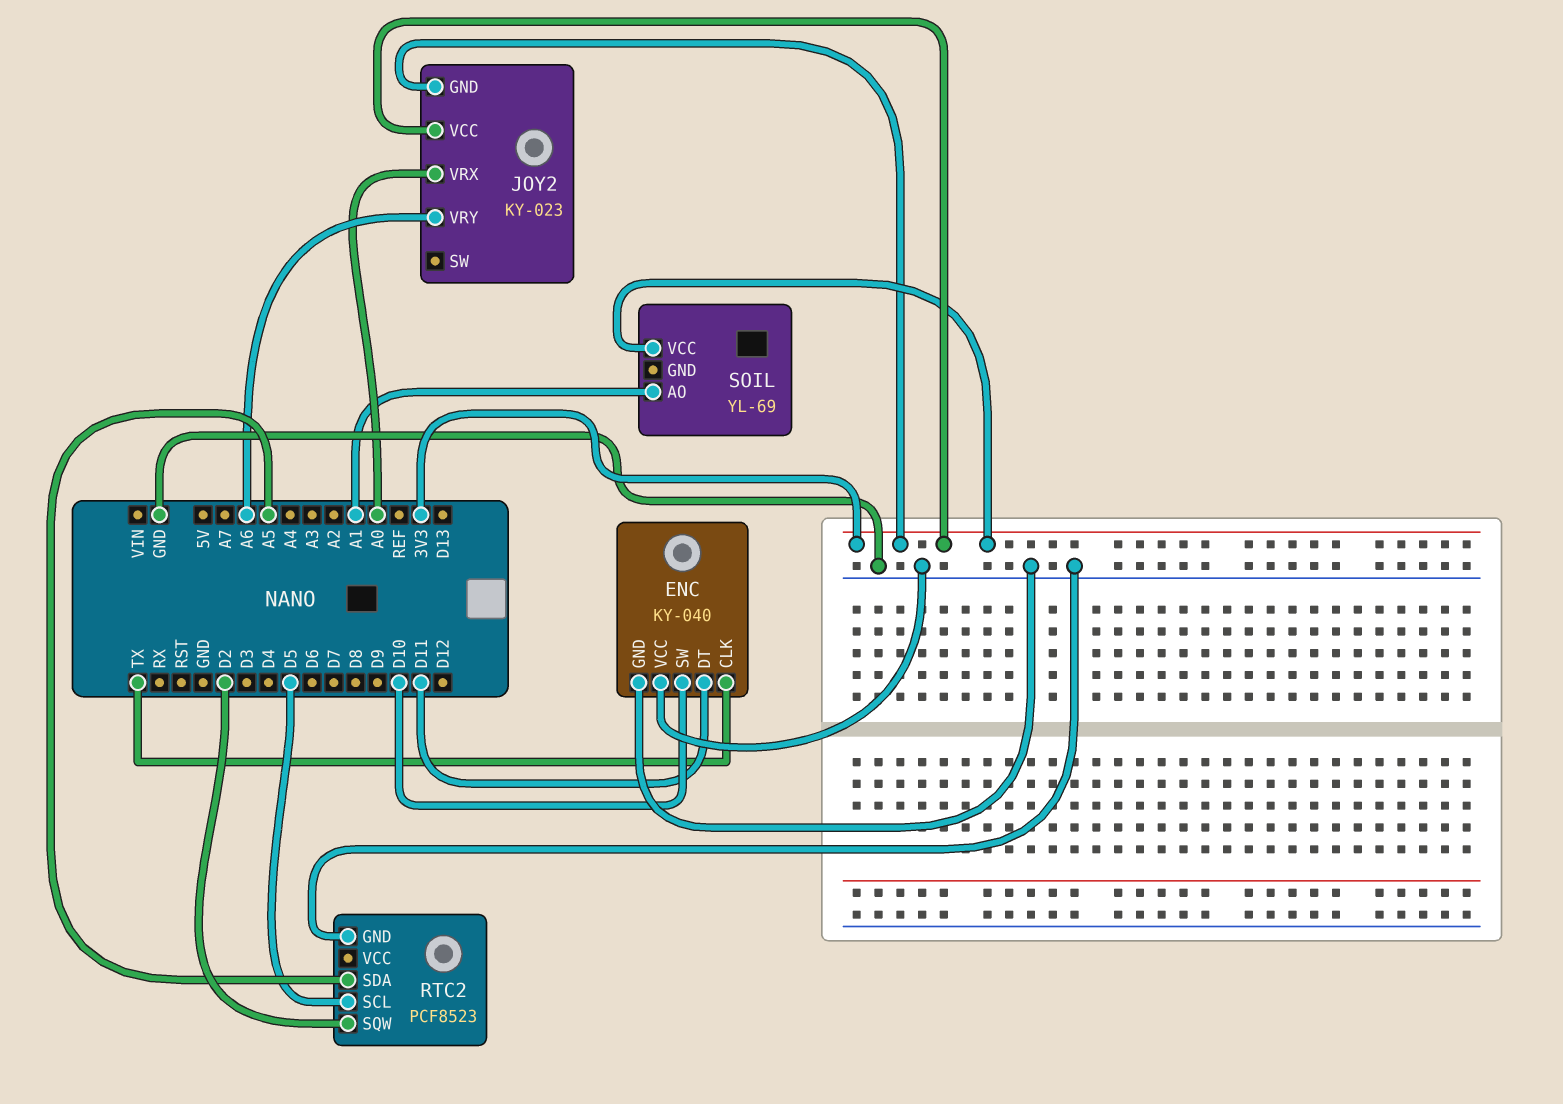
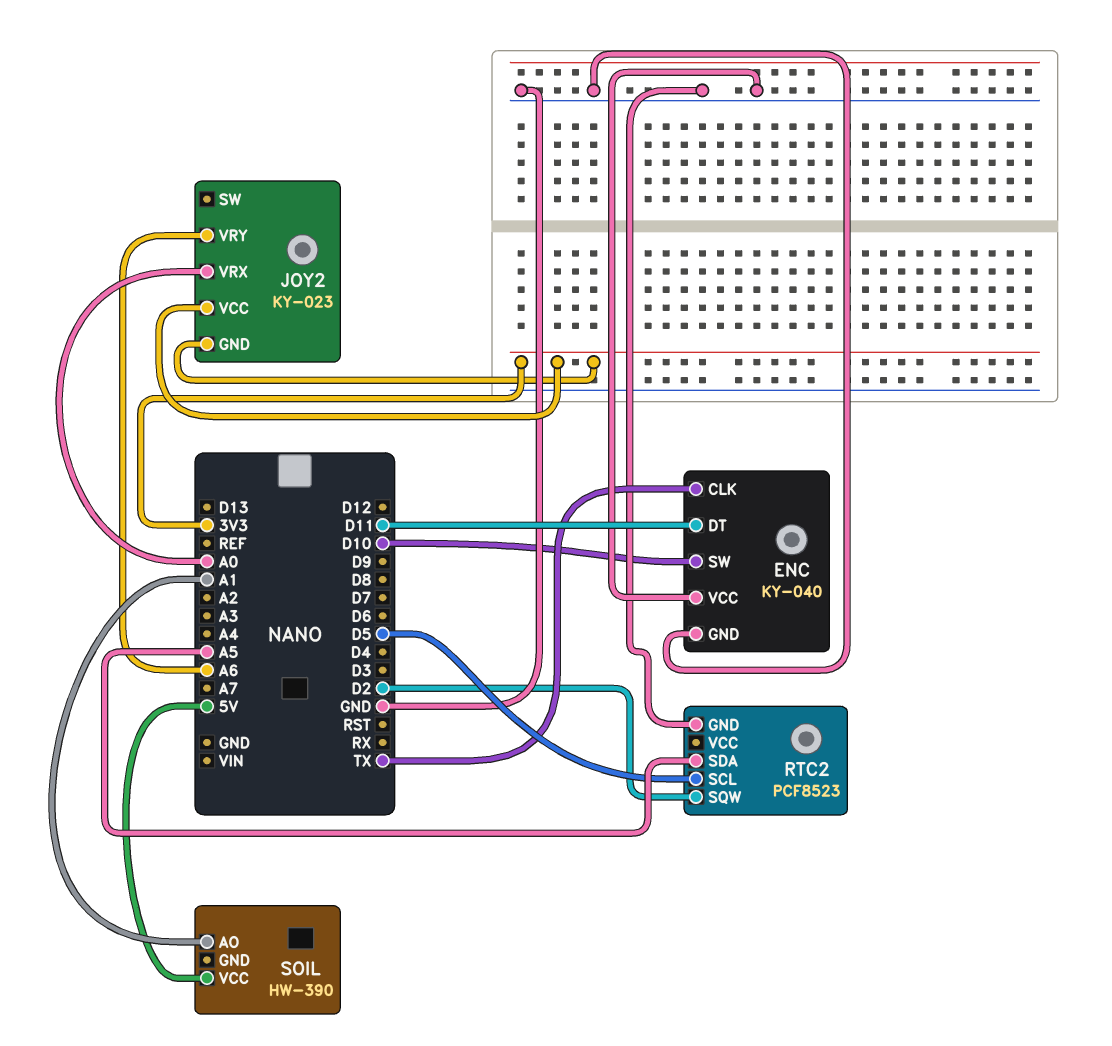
SOIL: YL-69 -> HW-390
SOIL pin VCC: 3V3 -> 5V

